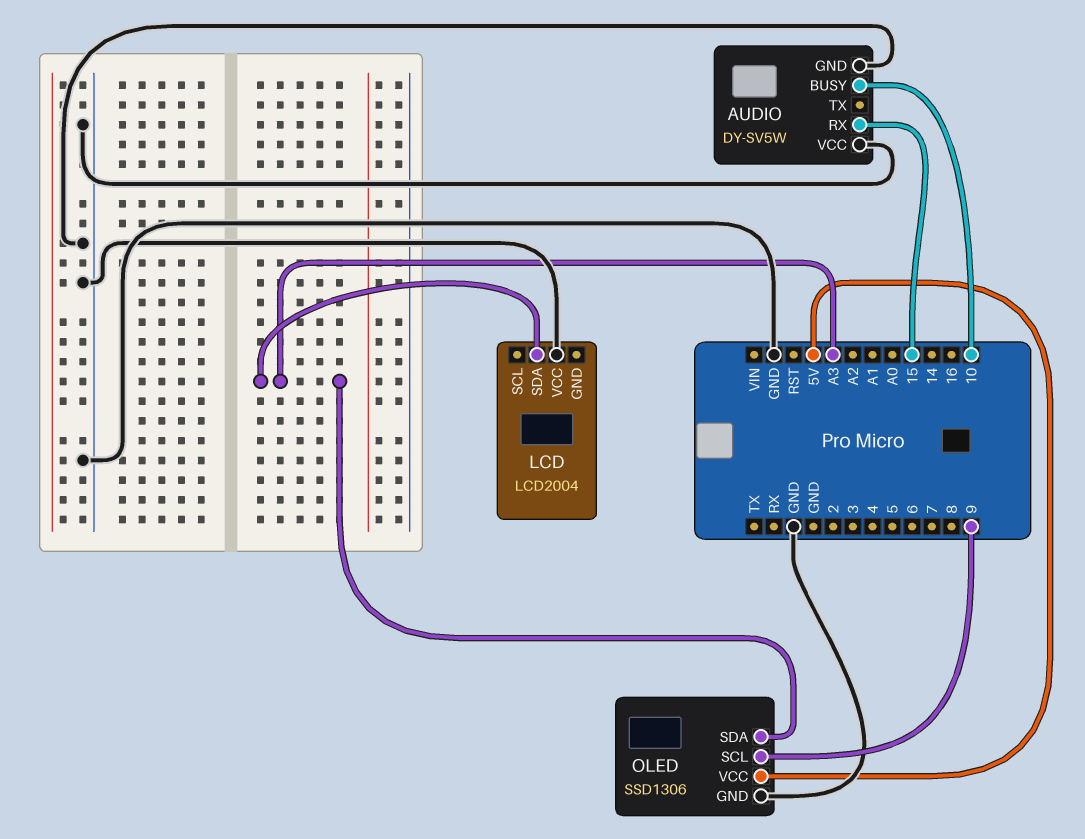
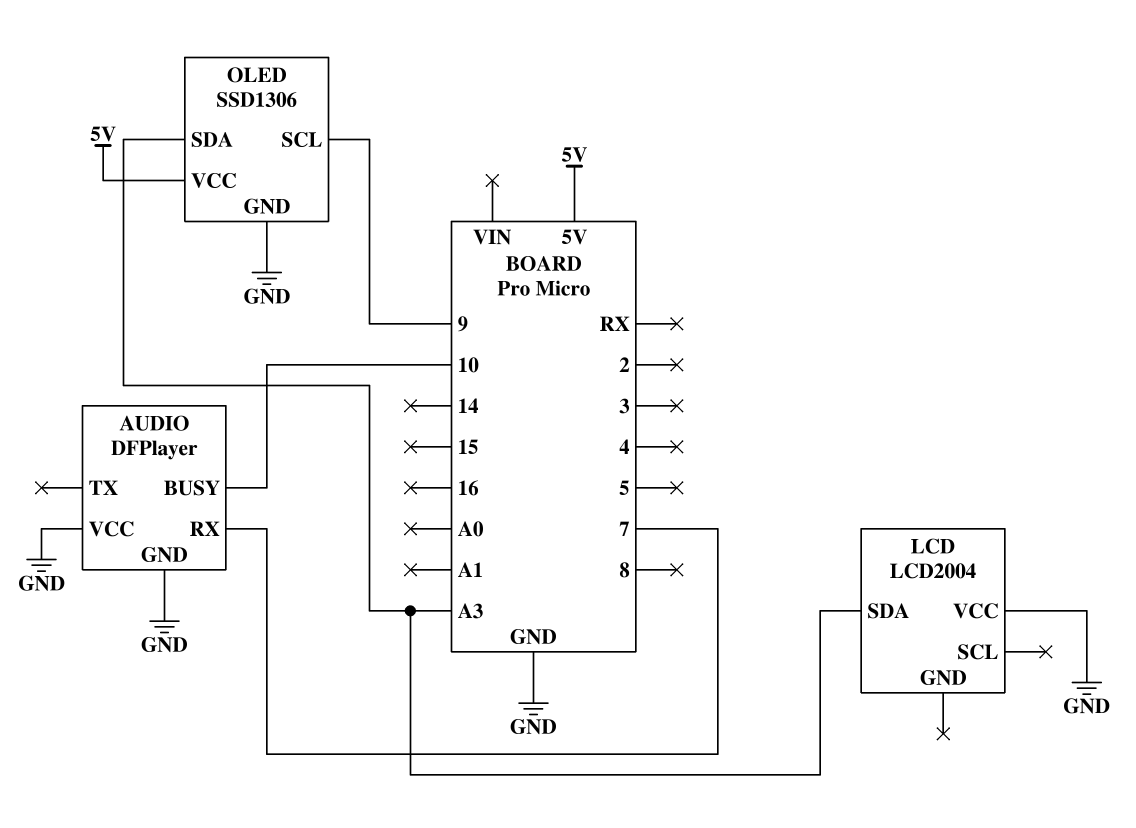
AUDIO: DY-SV5W -> DFPlayer
AUDIO pin RX: 15 -> 7

